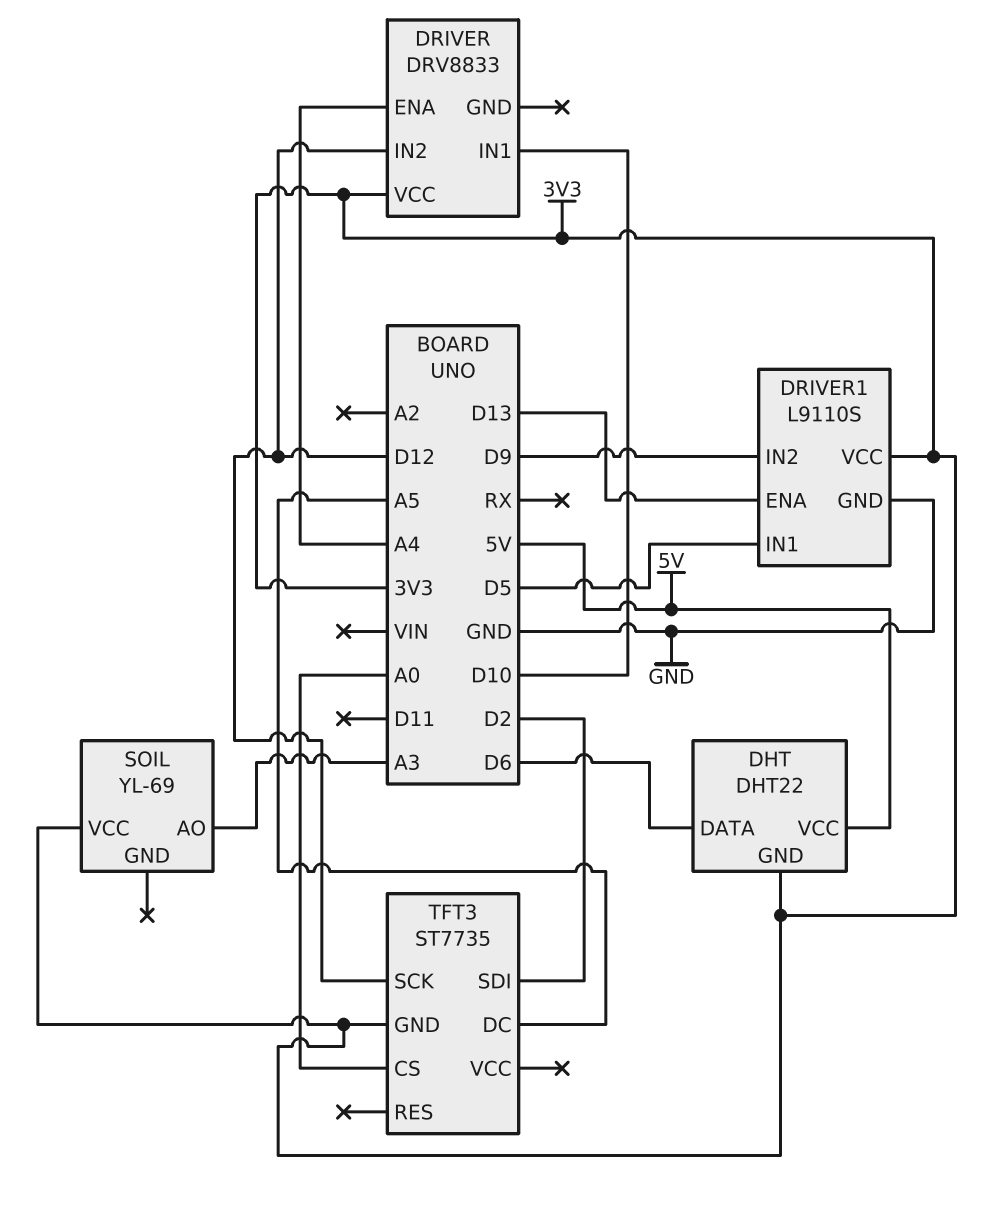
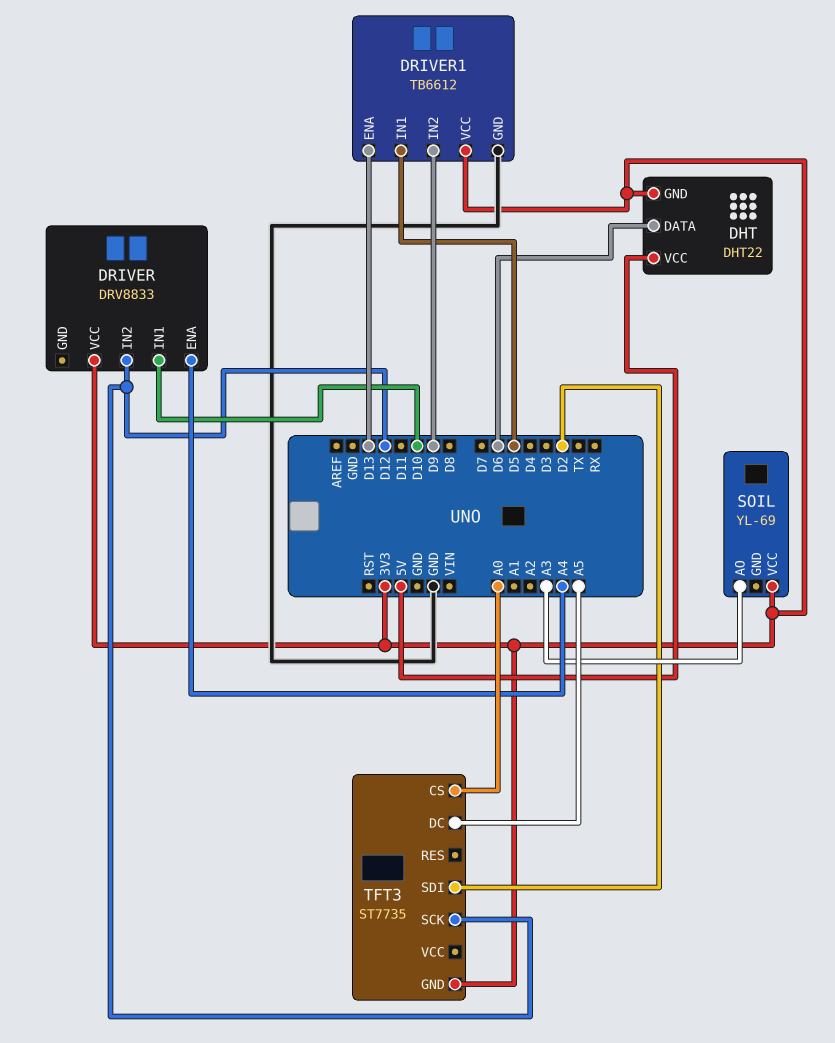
DRIVER1: L9110S -> TB6612

